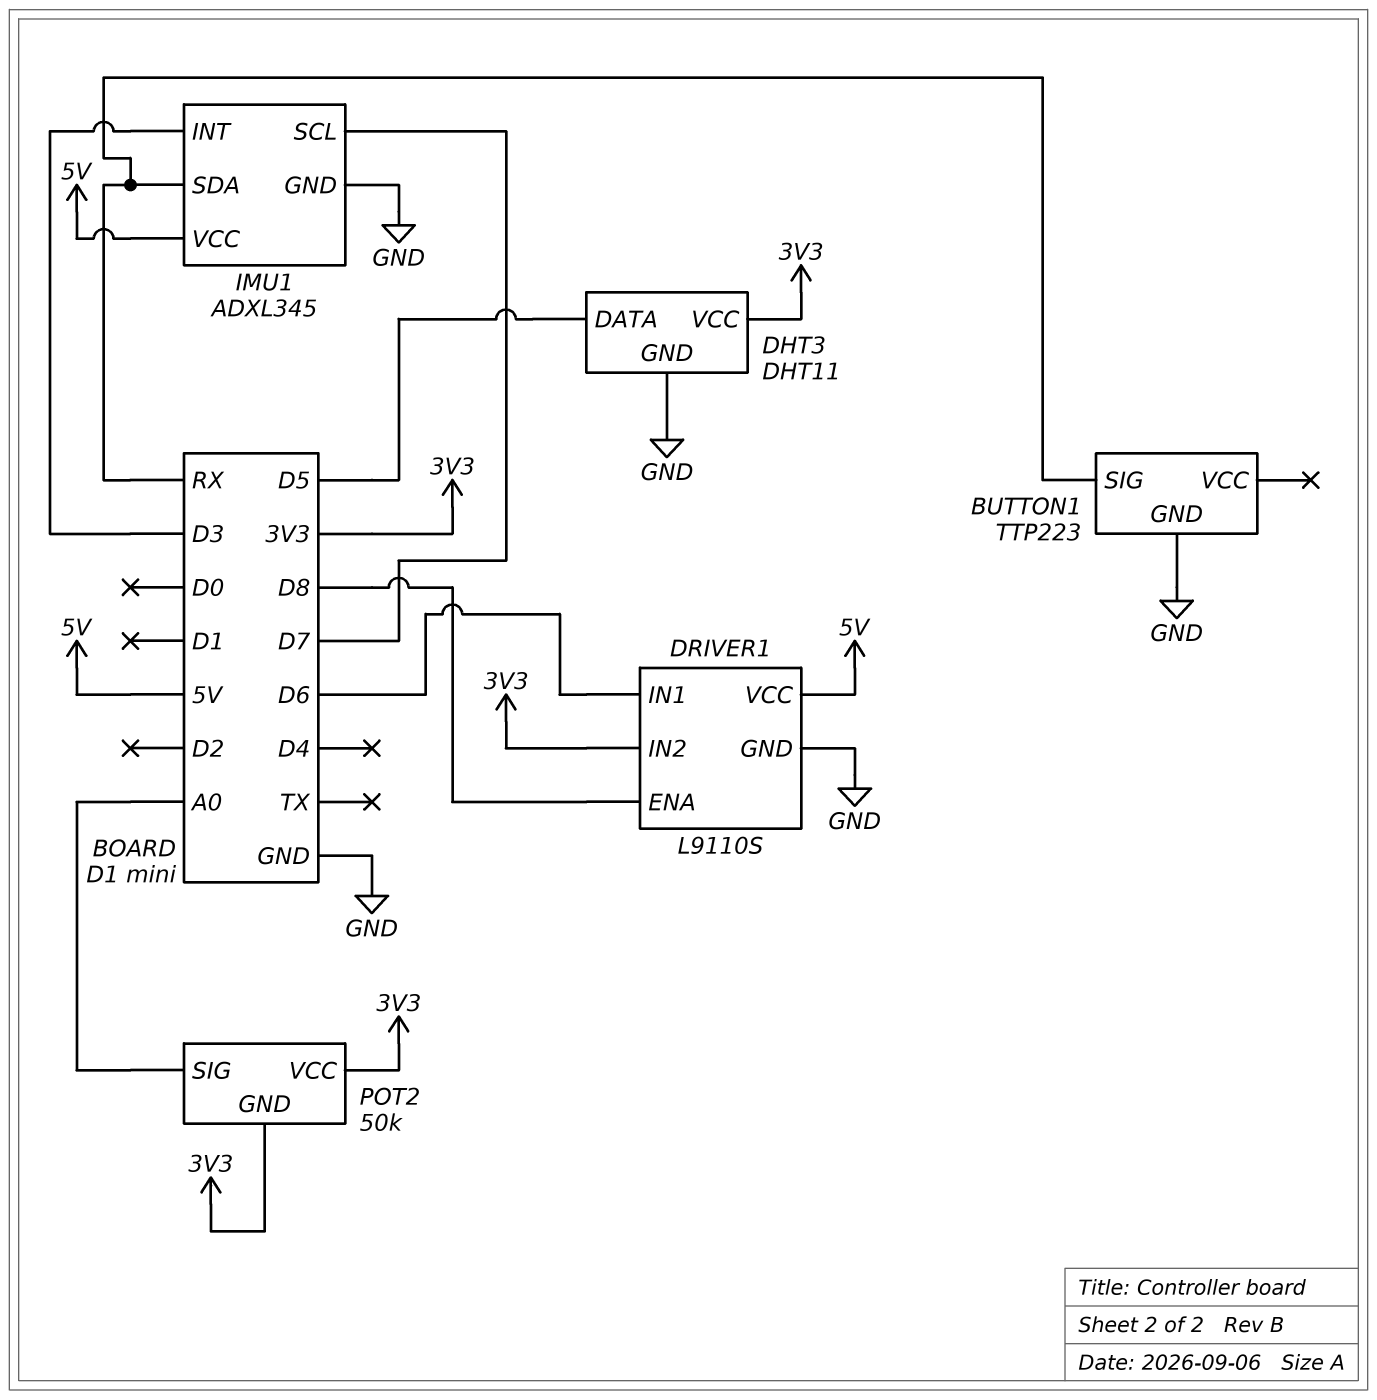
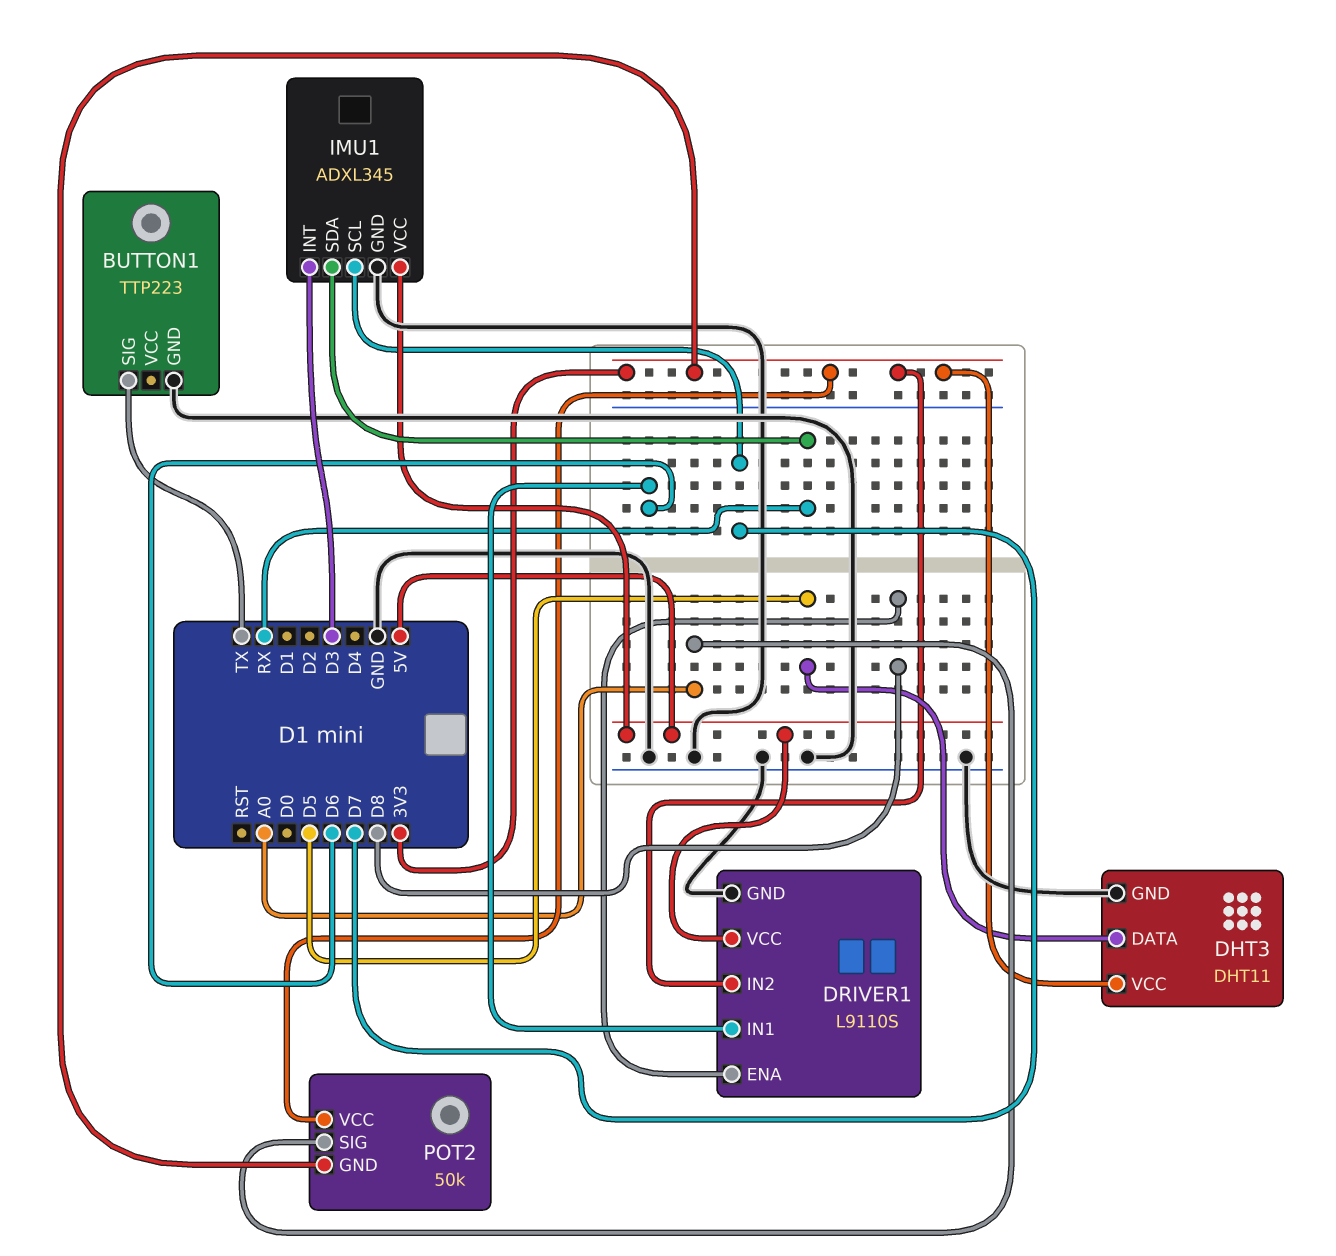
BUTTON1 pin SIG: RX -> TX

